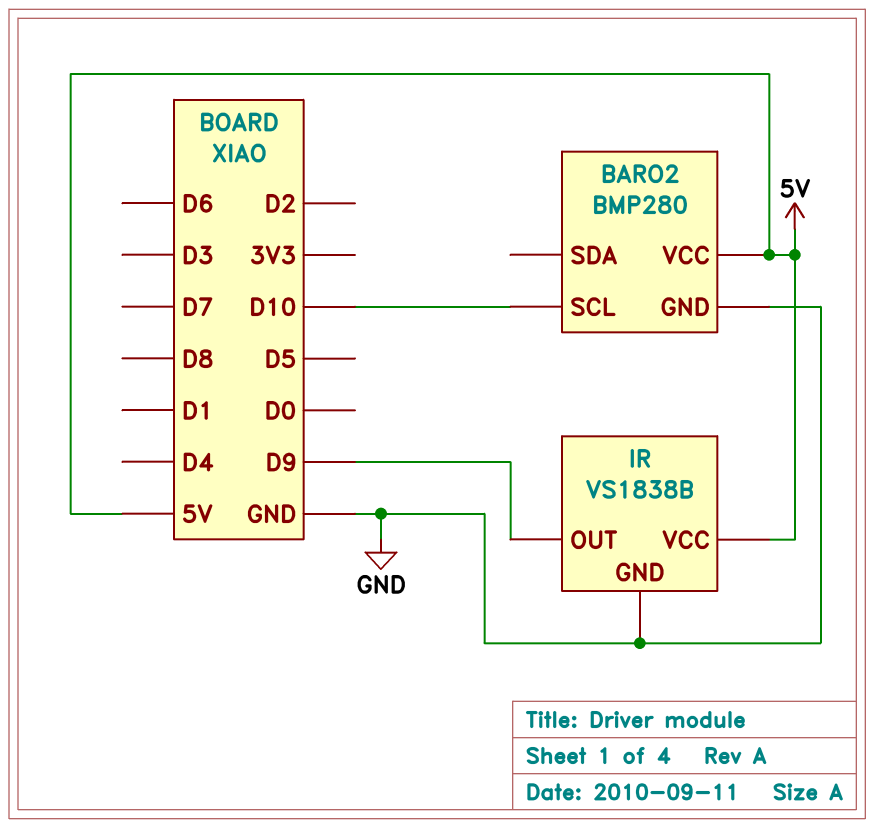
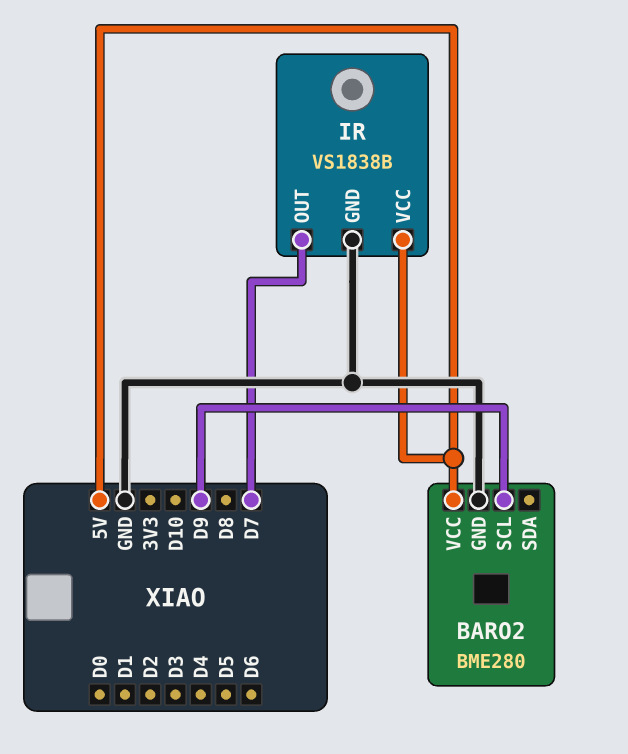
BARO2: BMP280 -> BME280
BARO2 pin SCL: D10 -> D9
IR pin OUT: D9 -> D7

